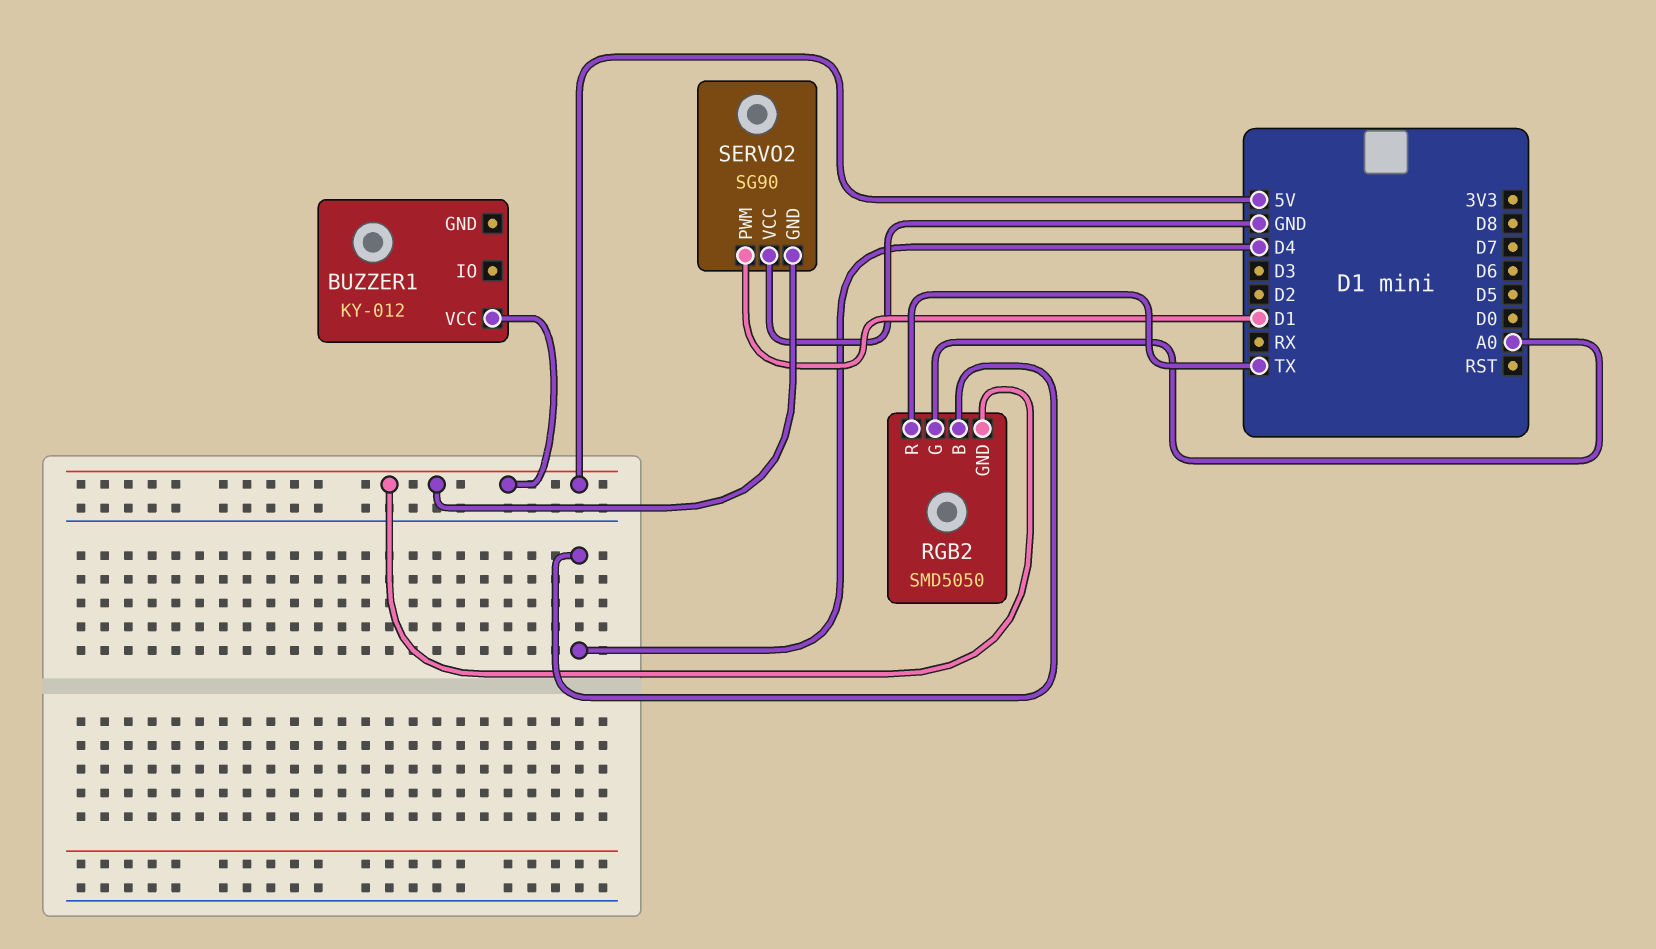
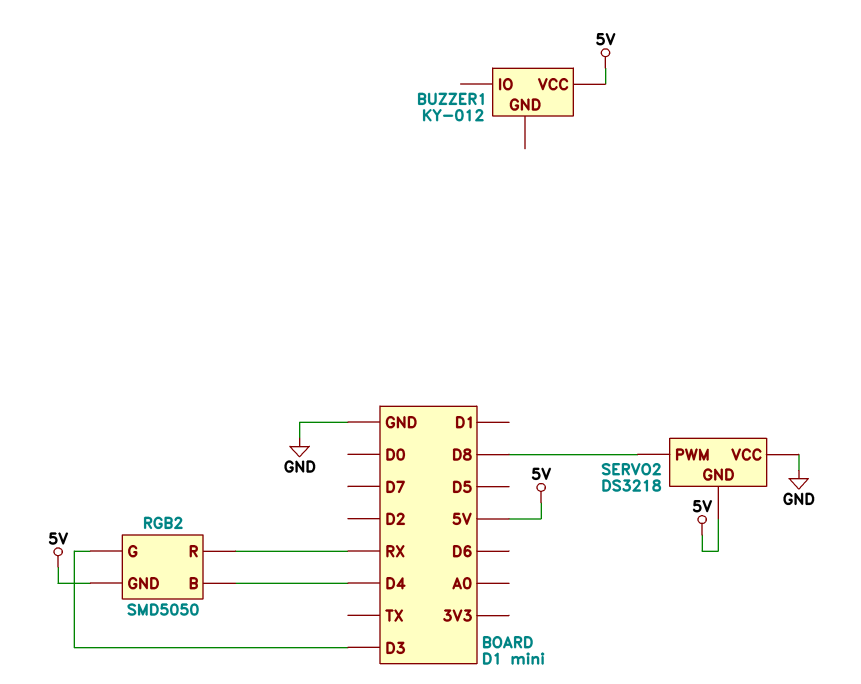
RGB2 pin G: A0 -> D3
RGB2 pin R: TX -> RX
SERVO2: SG90 -> DS3218
SERVO2 pin PWM: D1 -> D8

